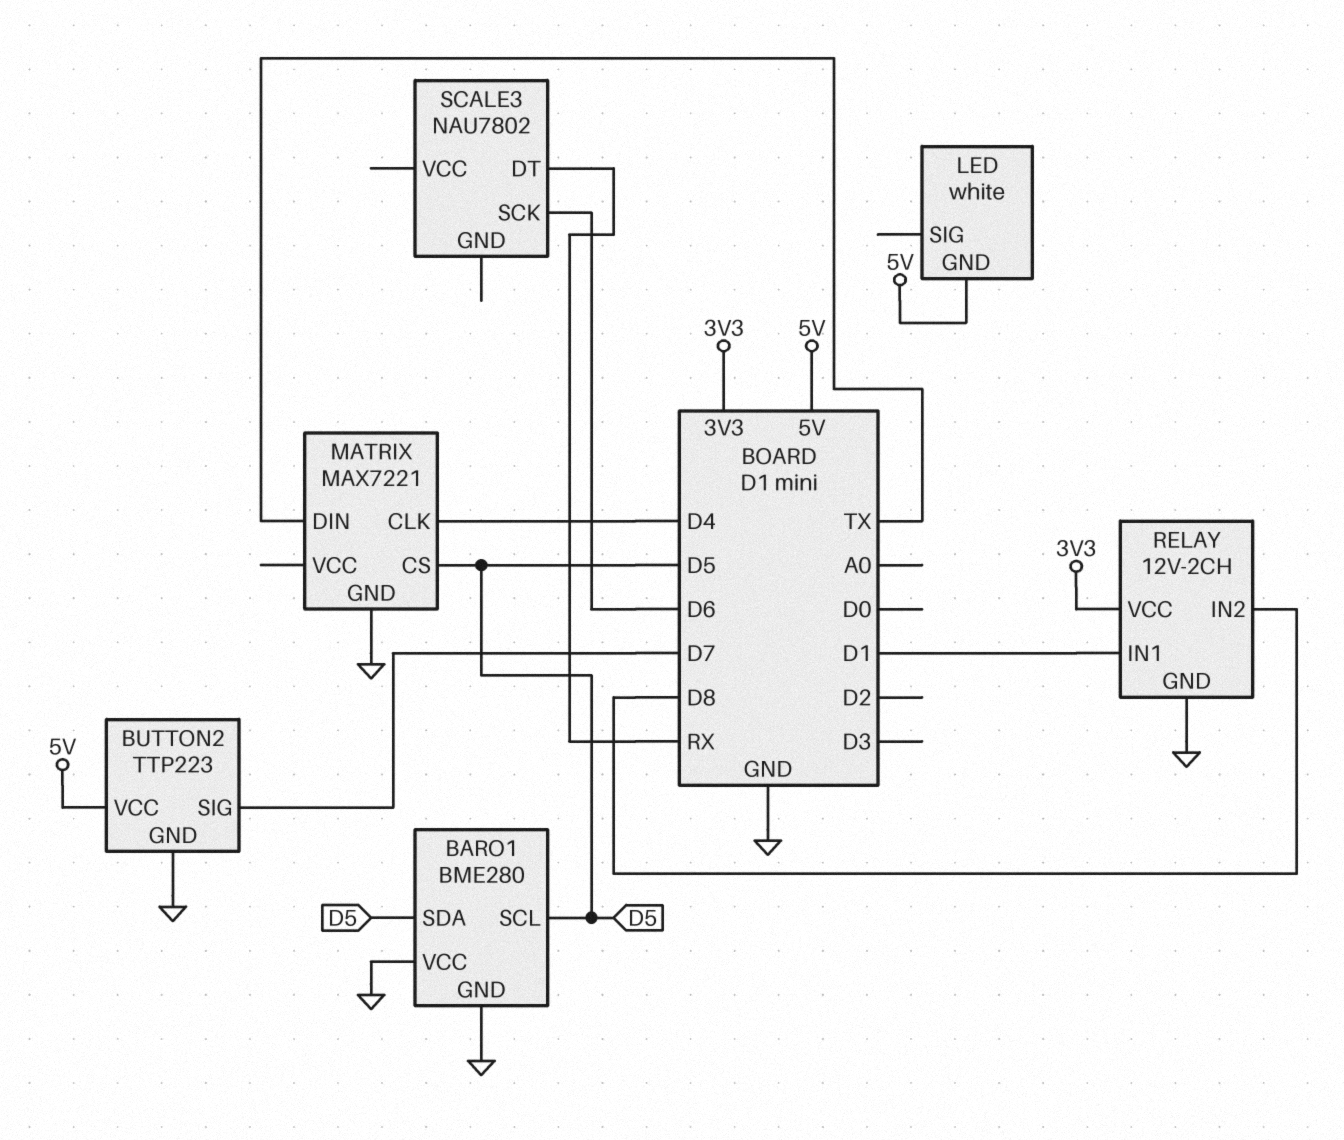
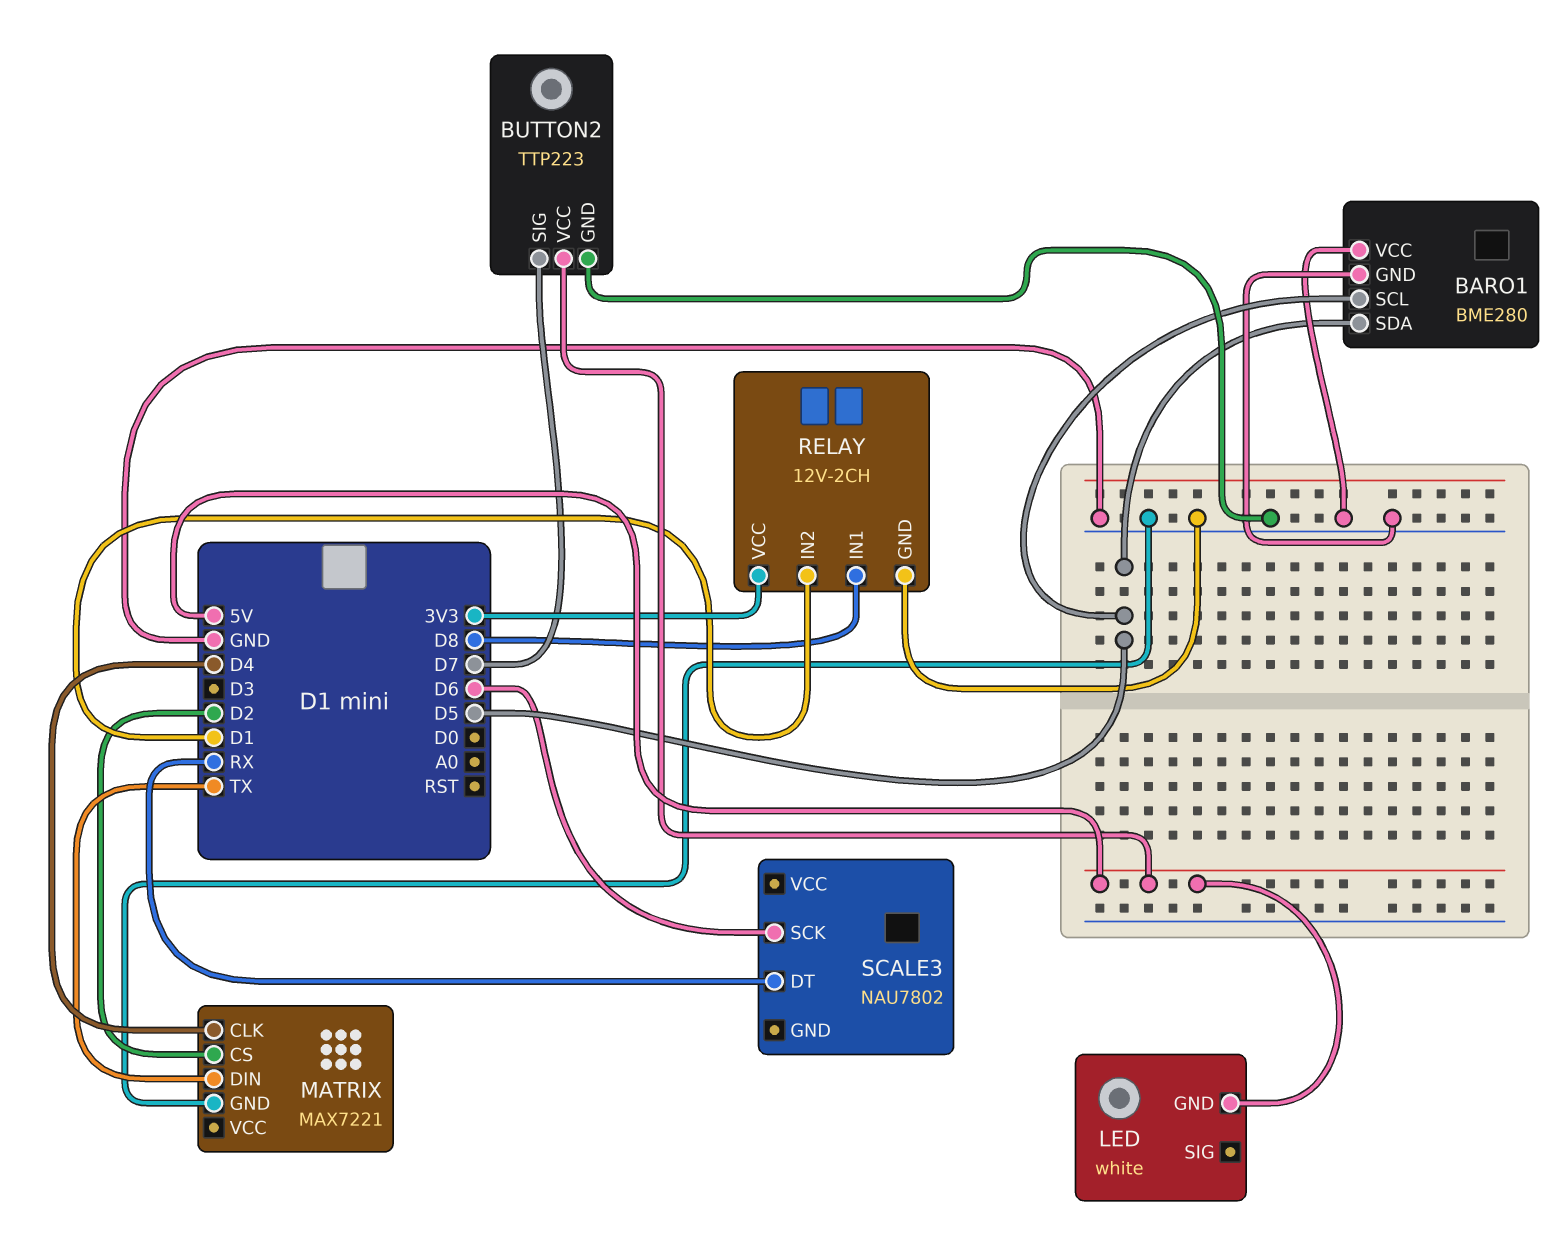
MATRIX pin CS: D5 -> D2
RELAY pin IN1: D1 -> D8
RELAY pin IN2: D8 -> D1

